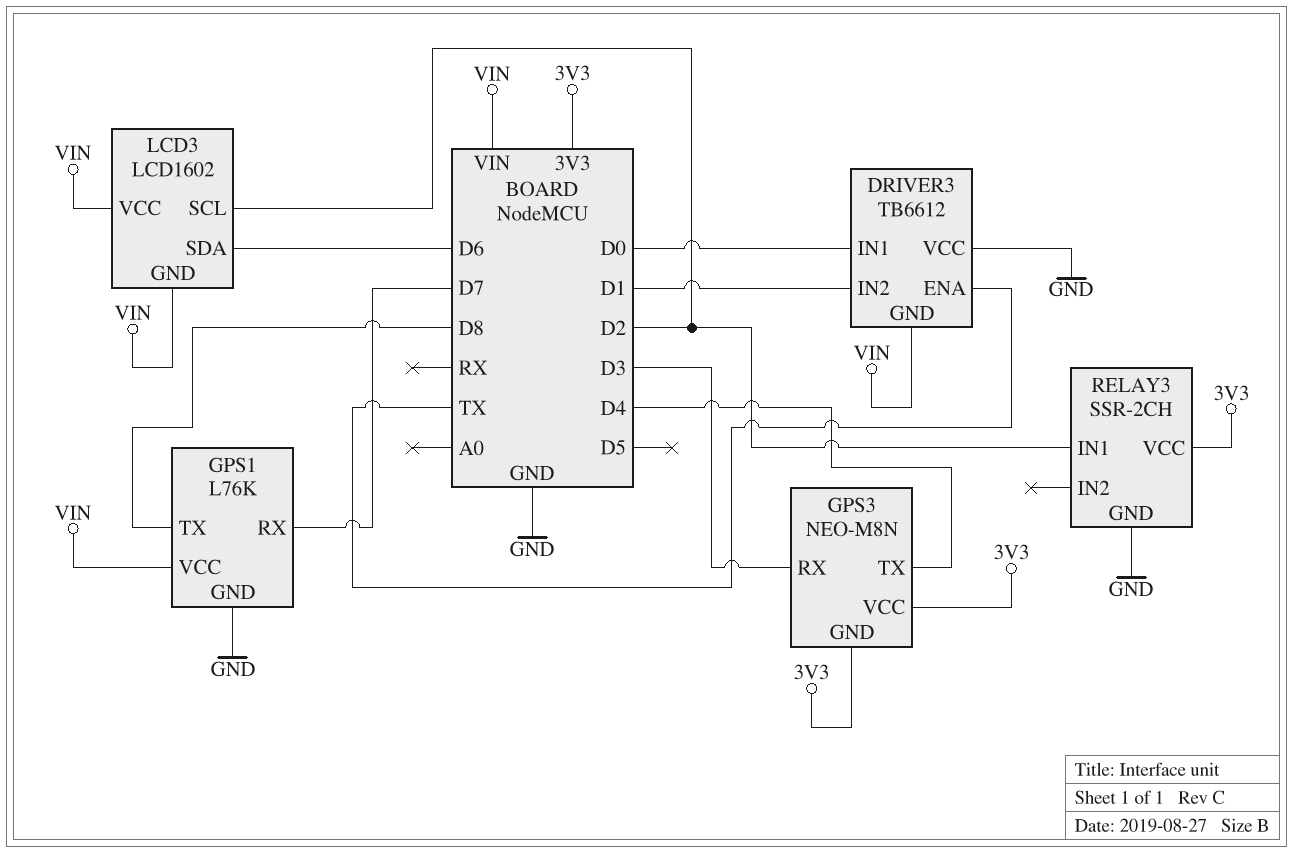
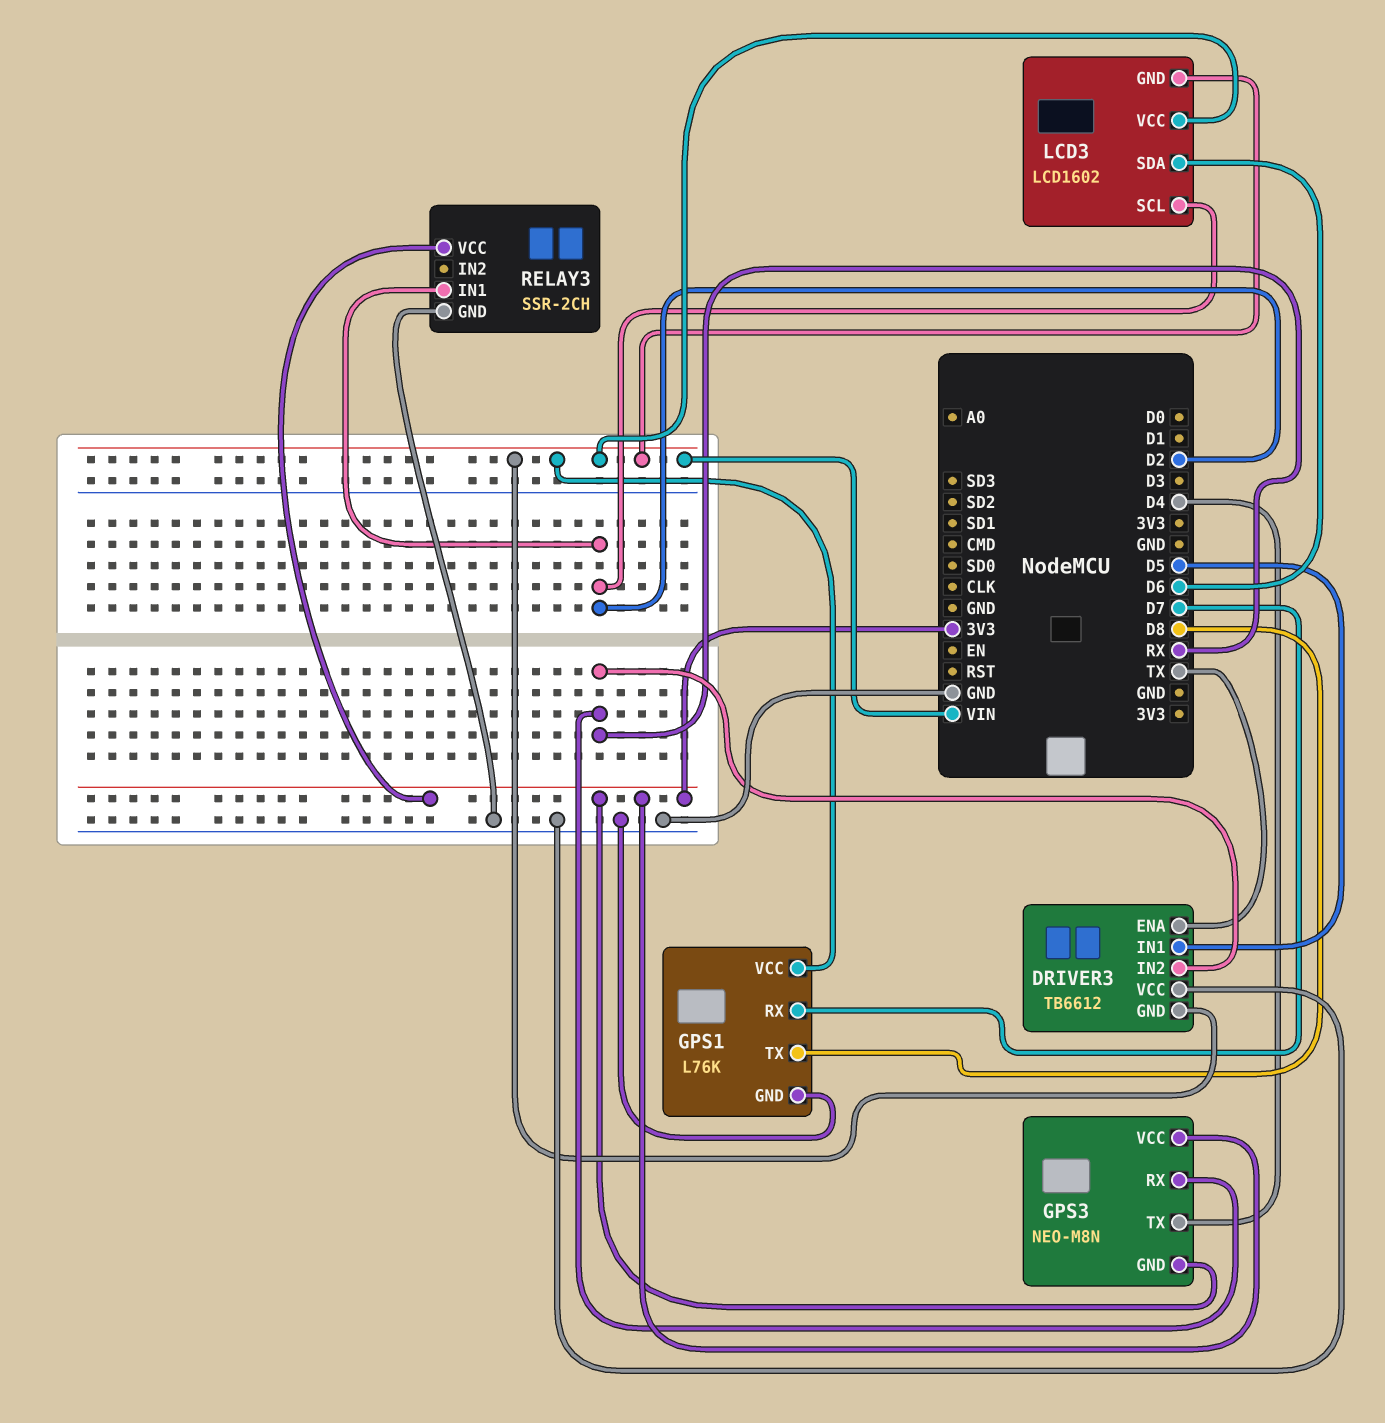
DRIVER3 pin IN1: D0 -> D5
DRIVER3 pin IN2: D1 -> RX
GPS3 pin RX: D3 -> RX

